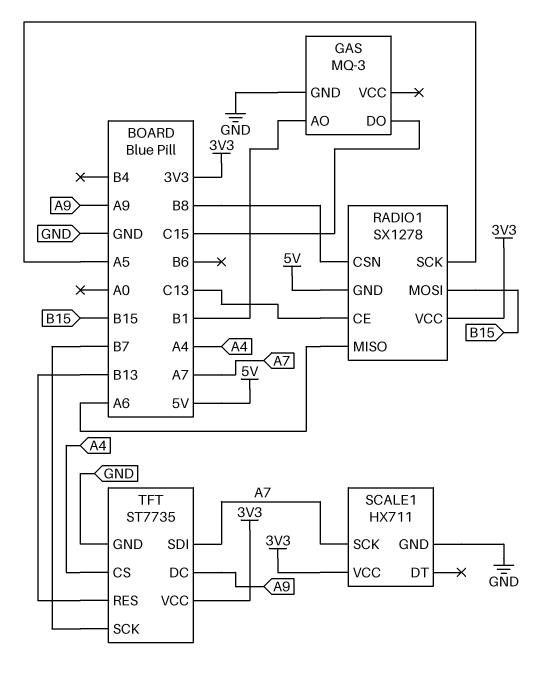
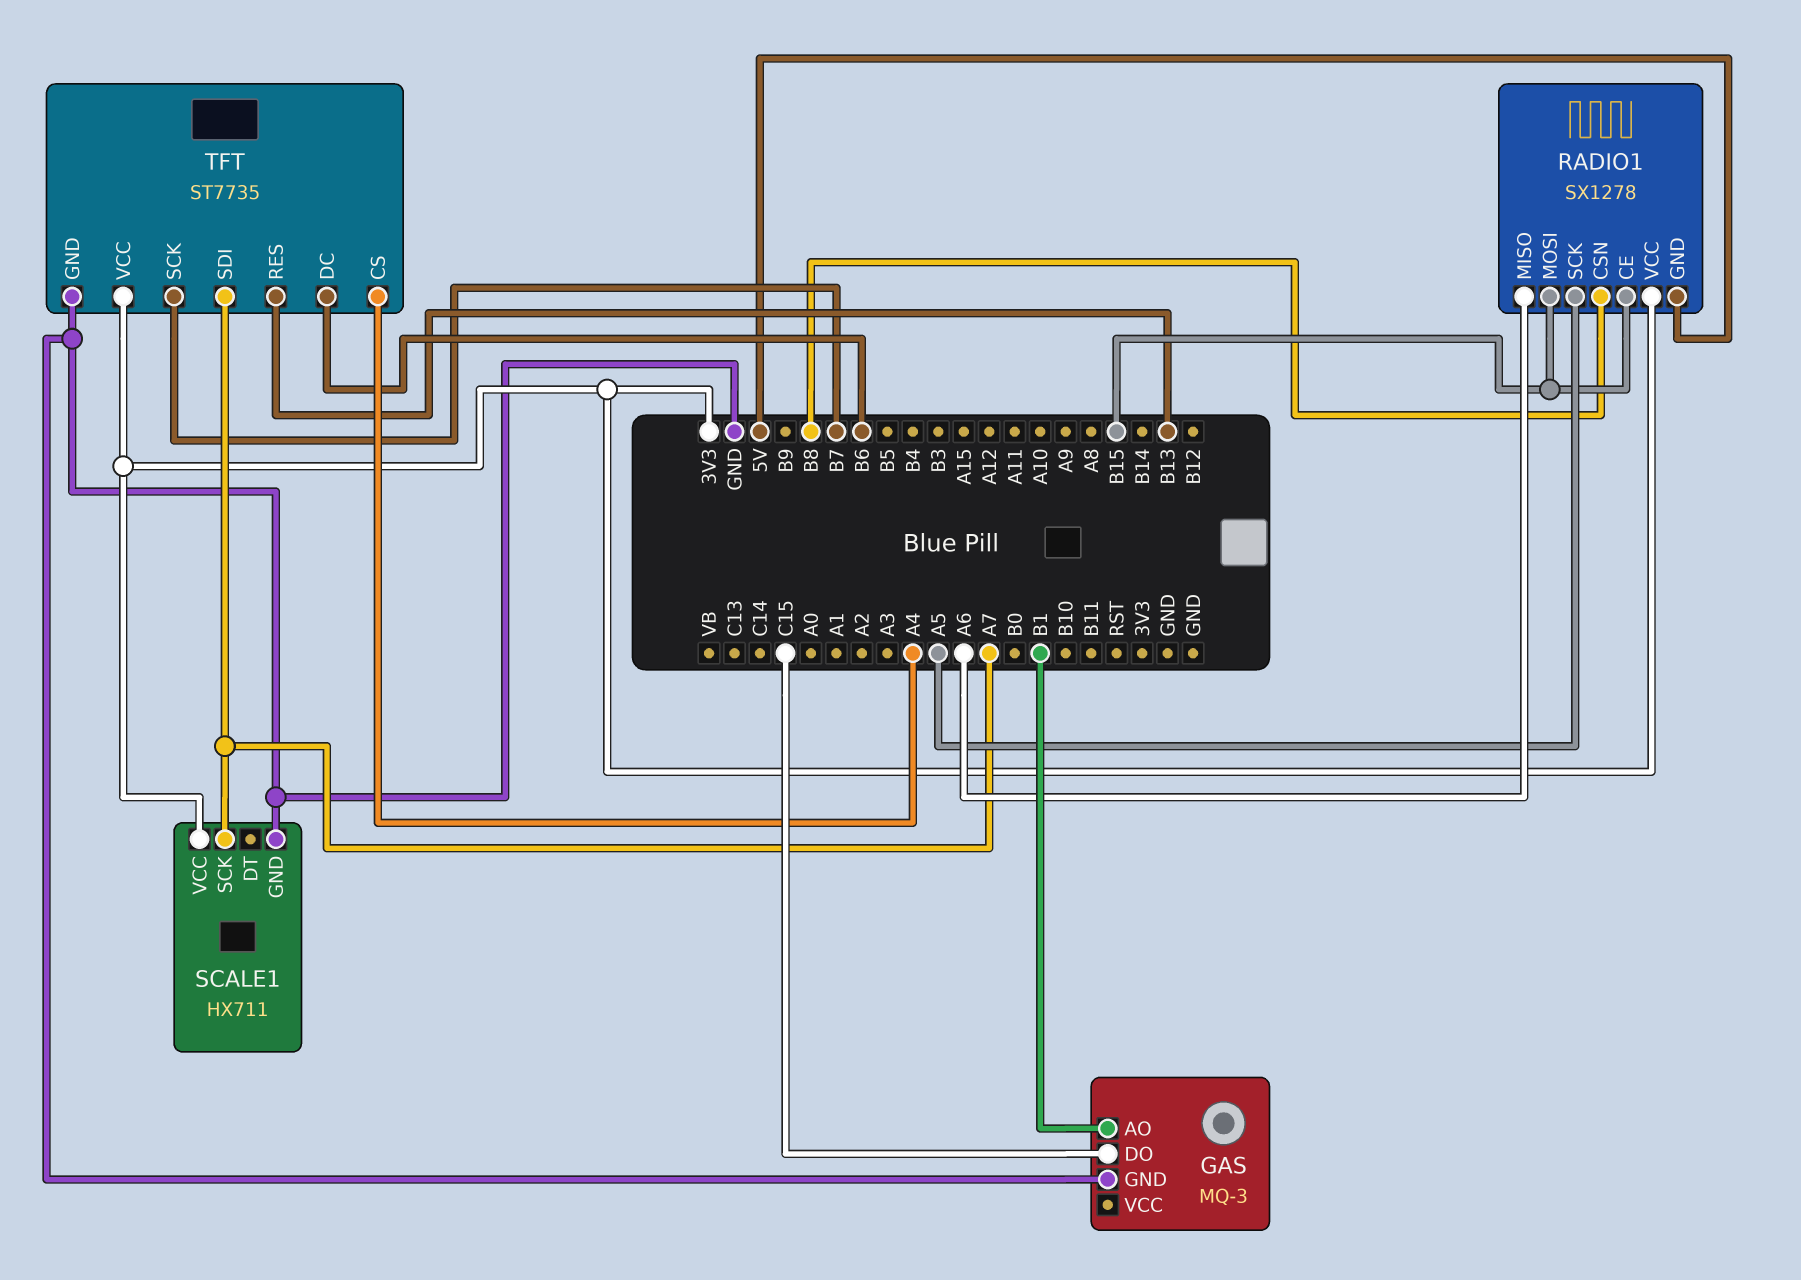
RADIO1 pin CE: C13 -> B15
TFT pin DC: A9 -> B6

